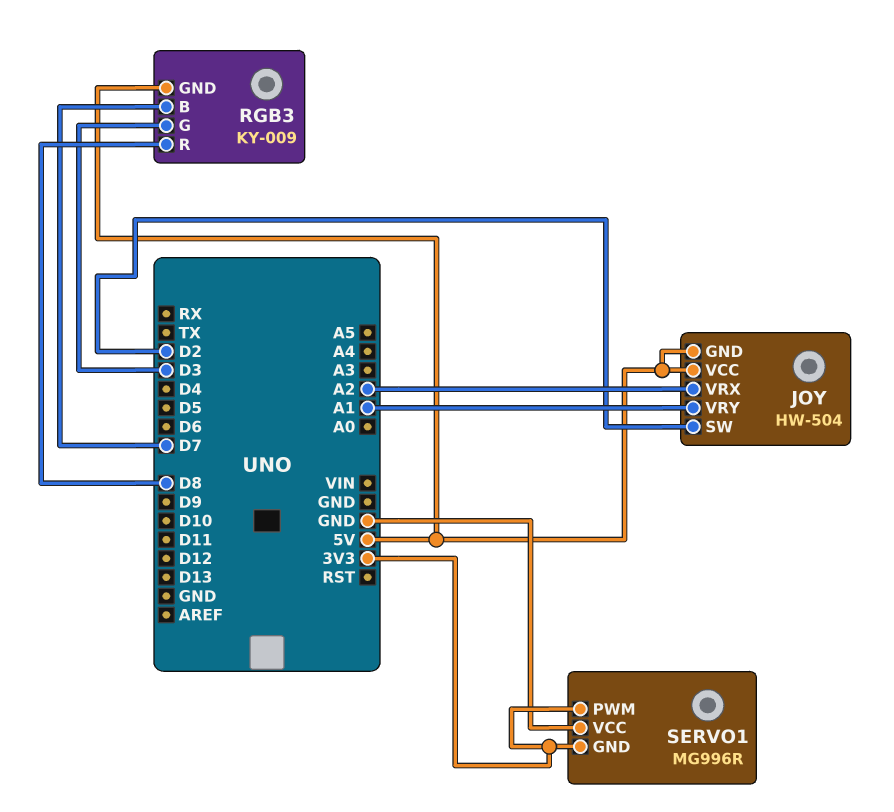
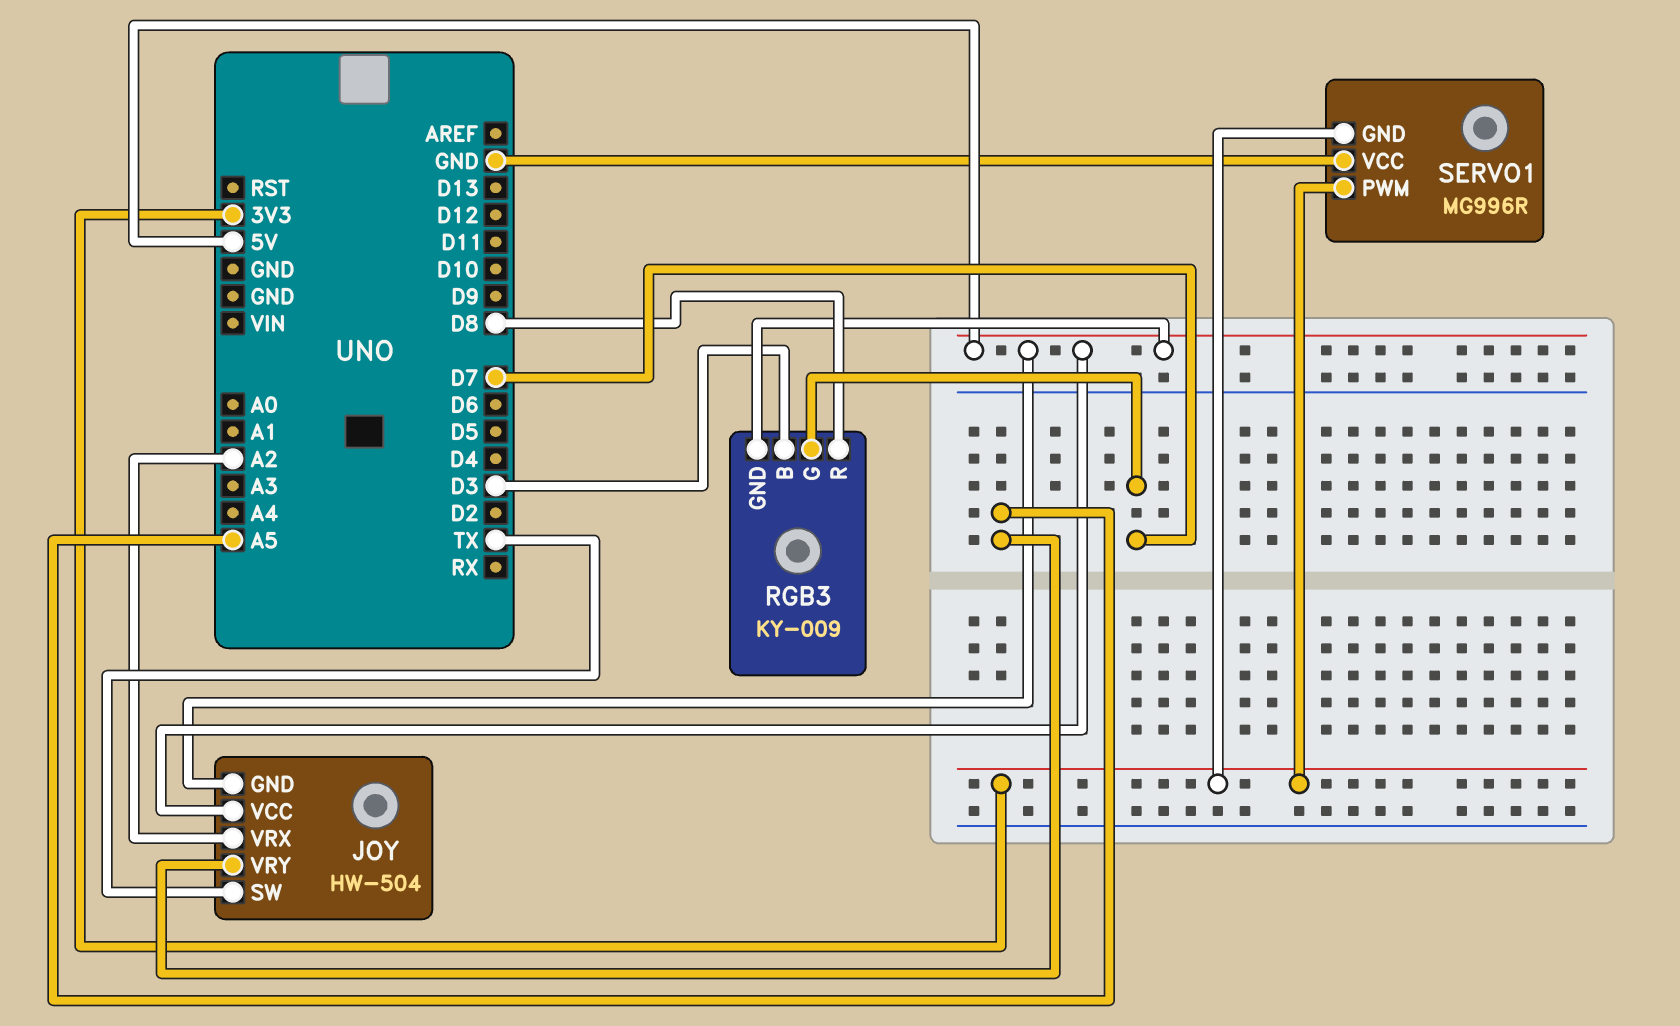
JOY pin SW: D2 -> TX
JOY pin VRY: A1 -> A5
RGB3 pin B: D7 -> D3
RGB3 pin G: D3 -> D7

